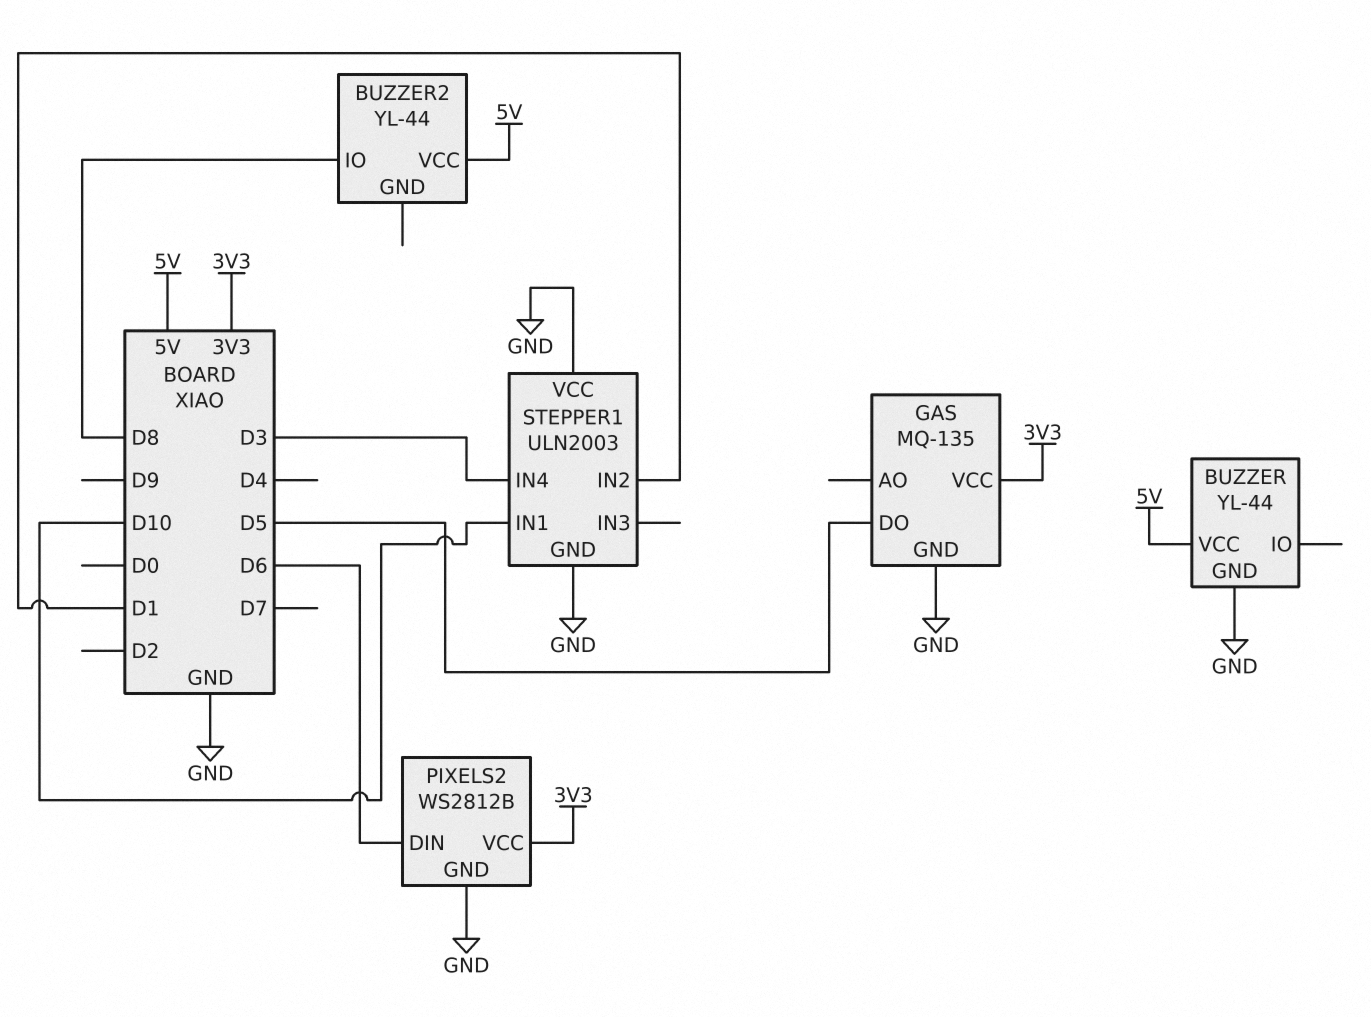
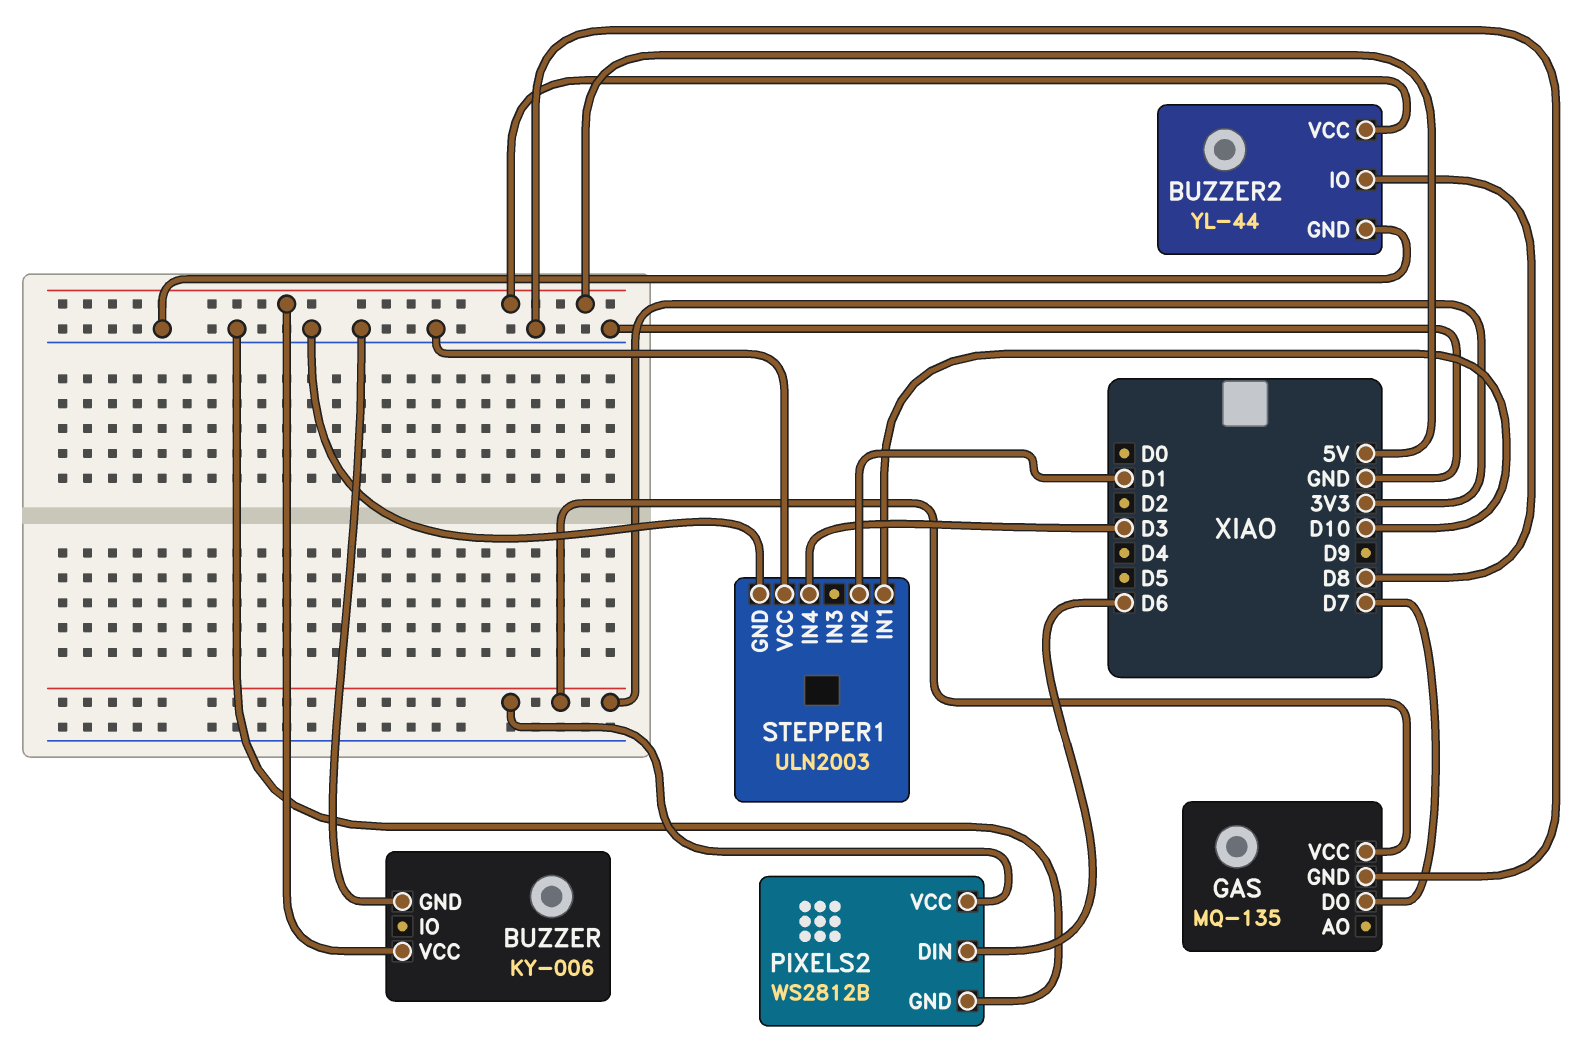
BUZZER: YL-44 -> KY-006
BUZZER2 pin GND: none -> GND
GAS pin DO: D5 -> D7

